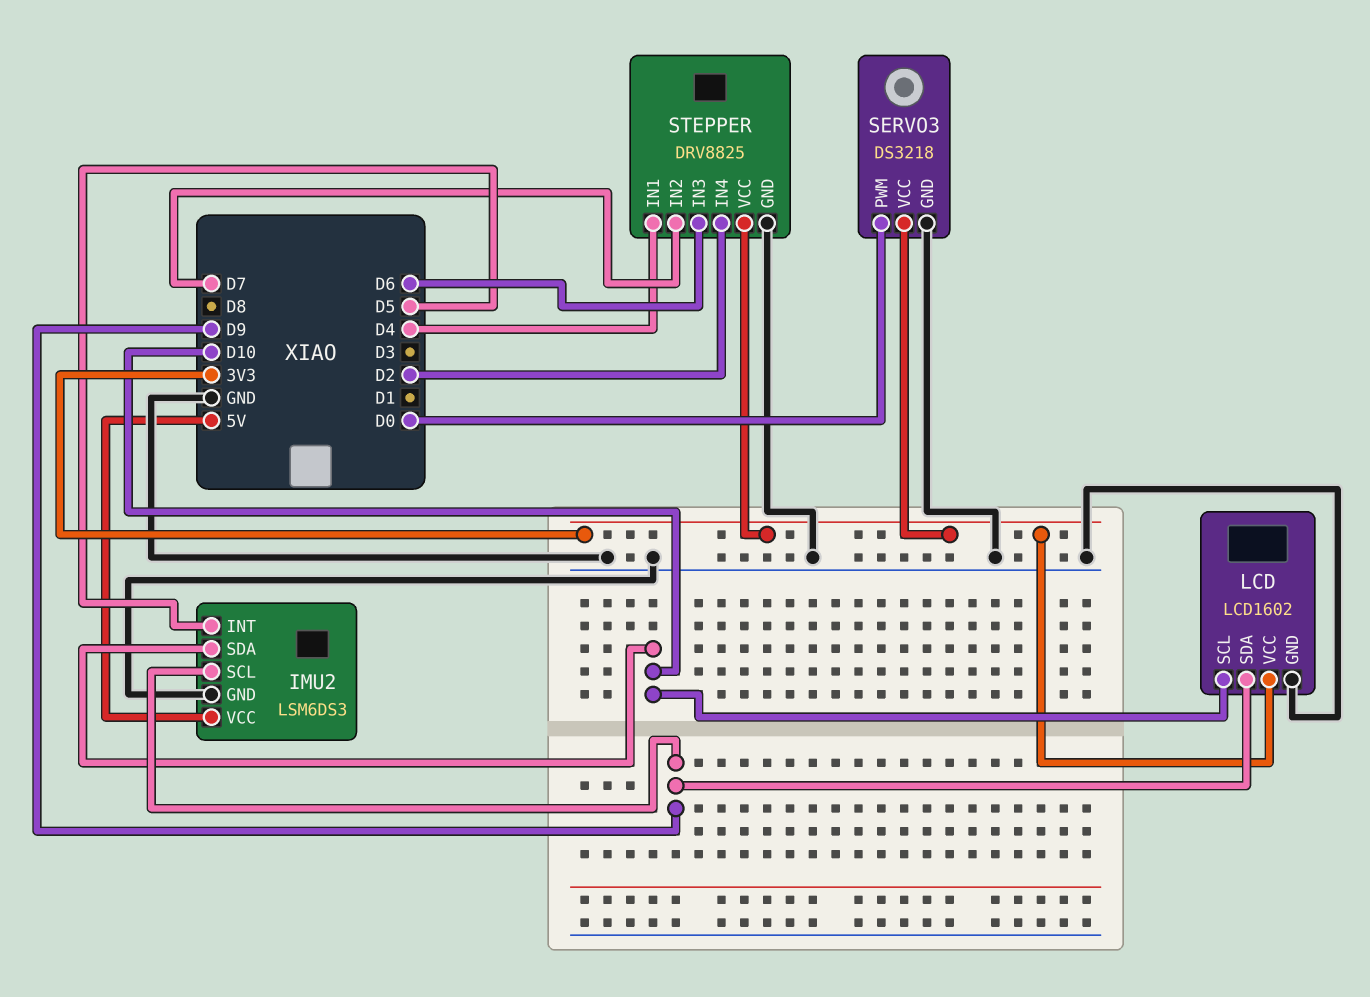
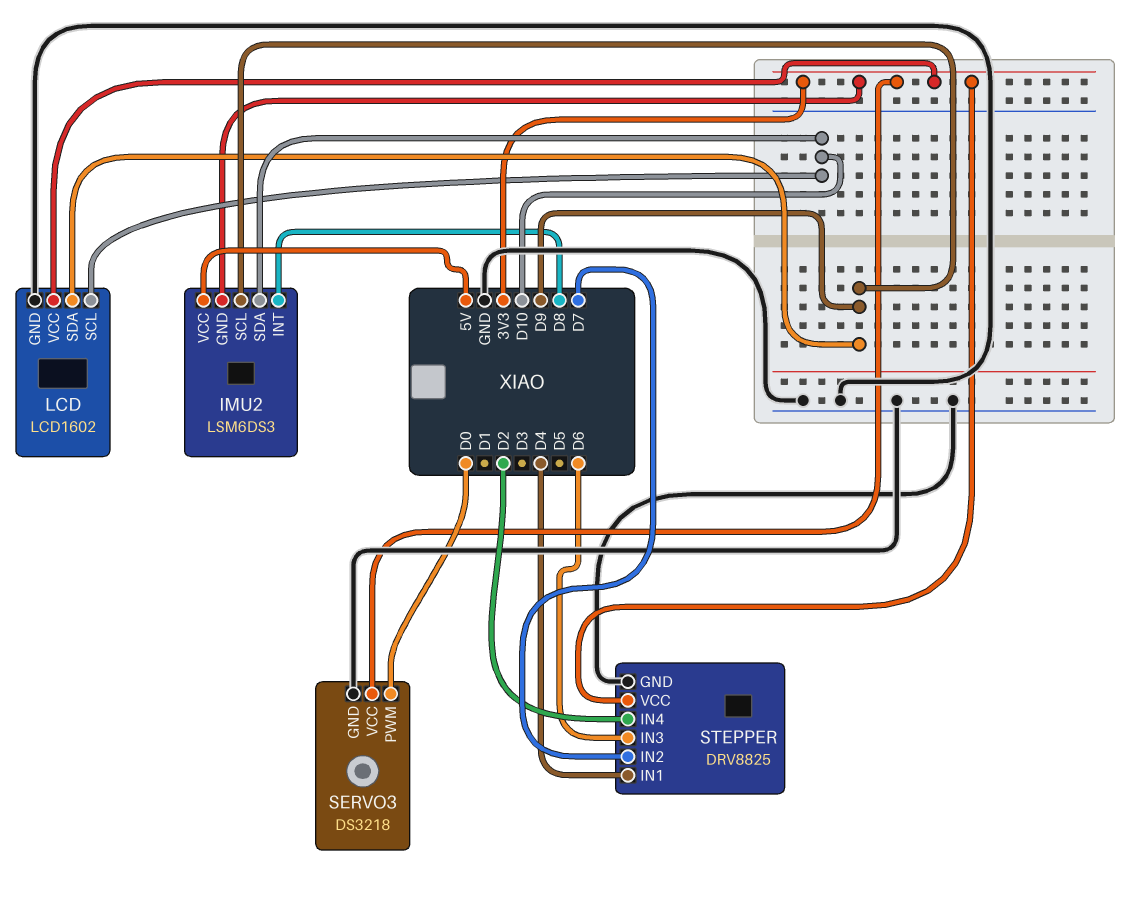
IMU2 pin GND: GND -> 3V3
IMU2 pin INT: D5 -> D8

